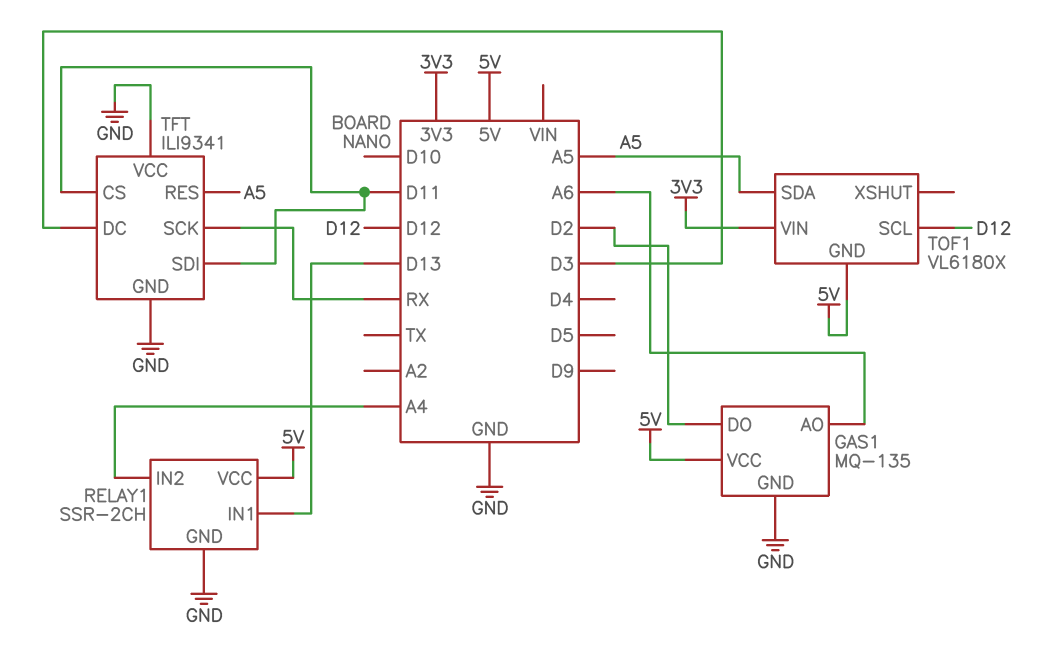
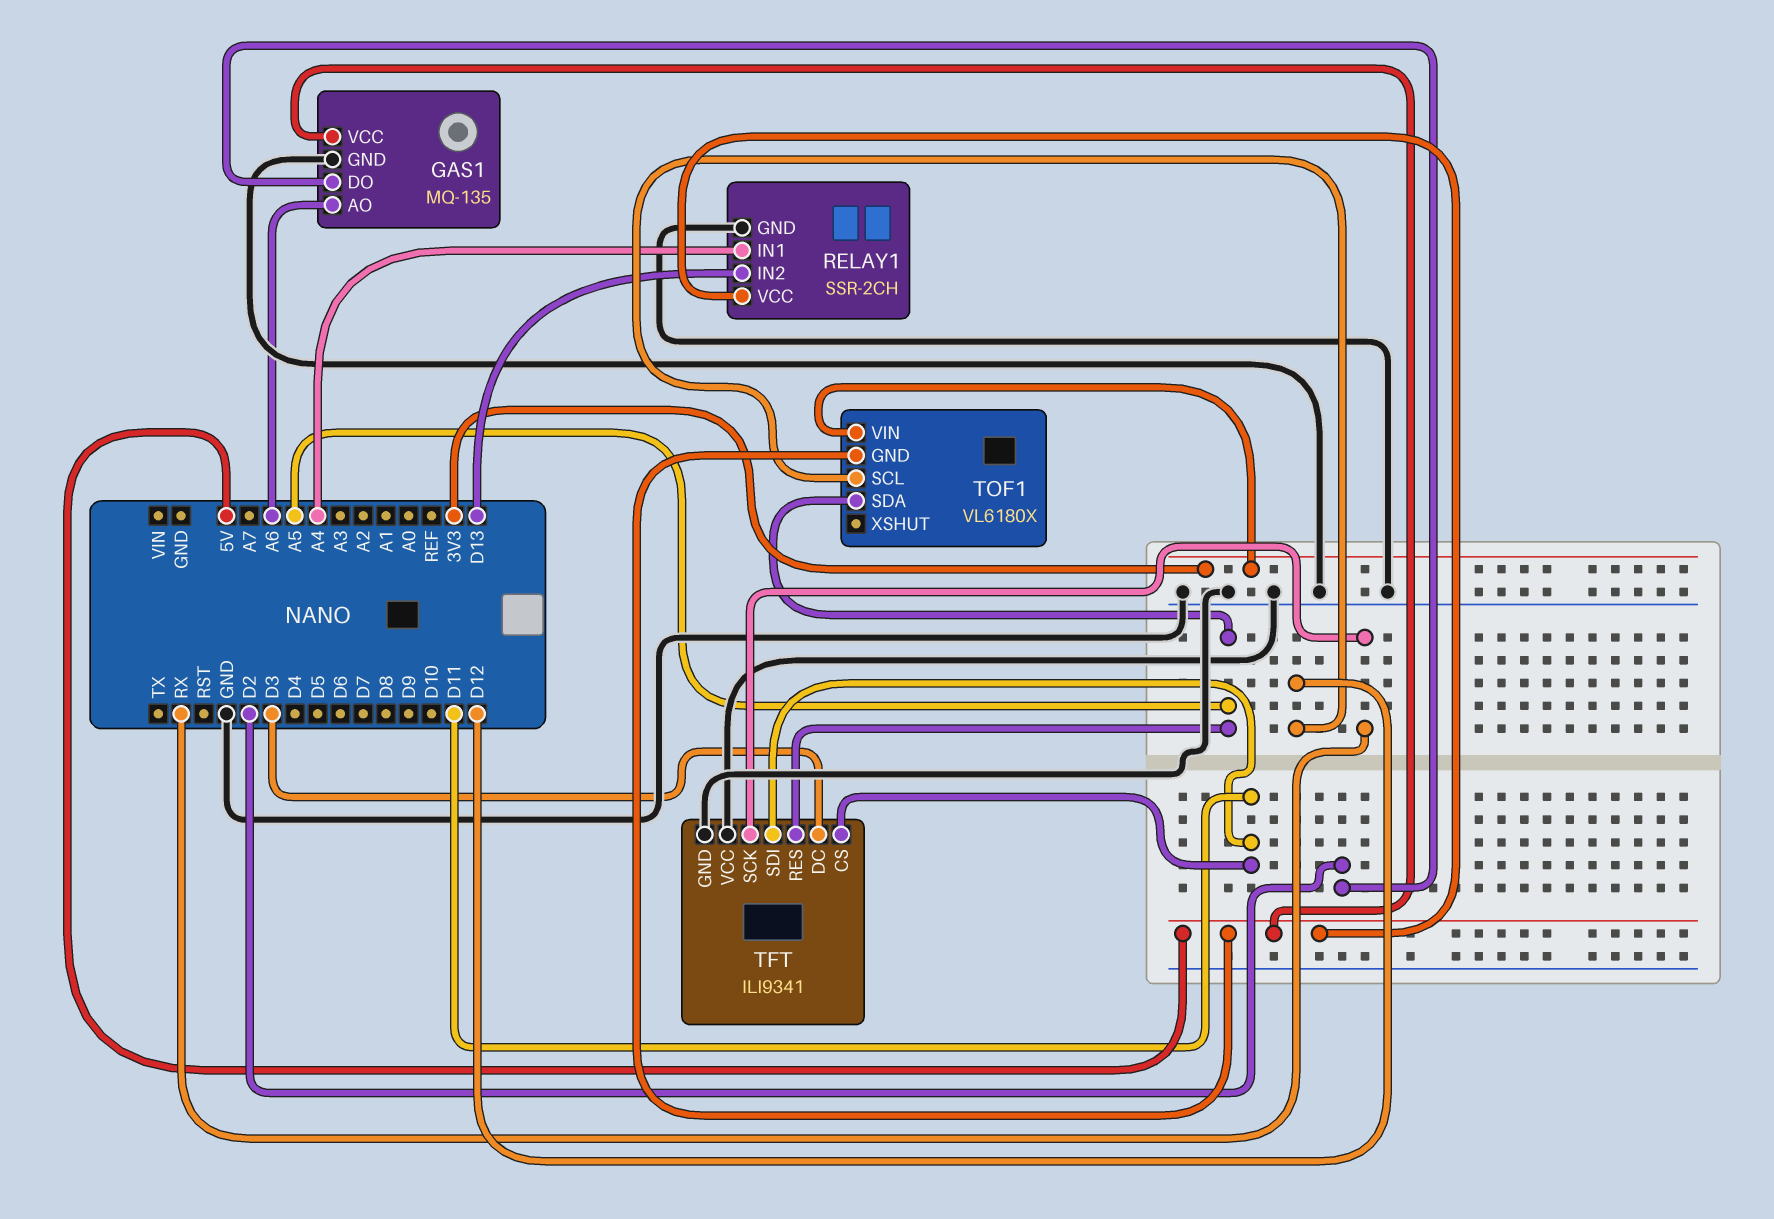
RELAY1 pin IN1: D13 -> A4
RELAY1 pin IN2: A4 -> D13

